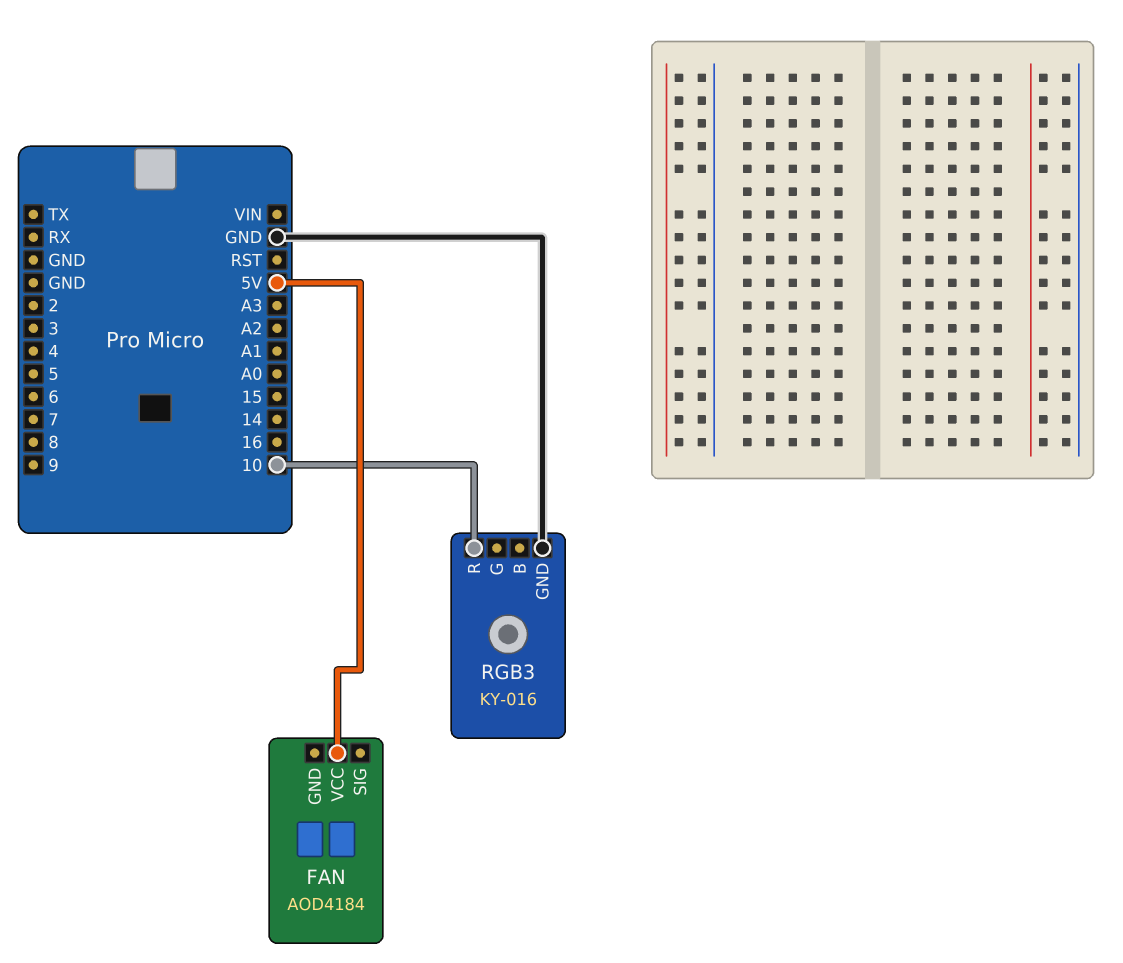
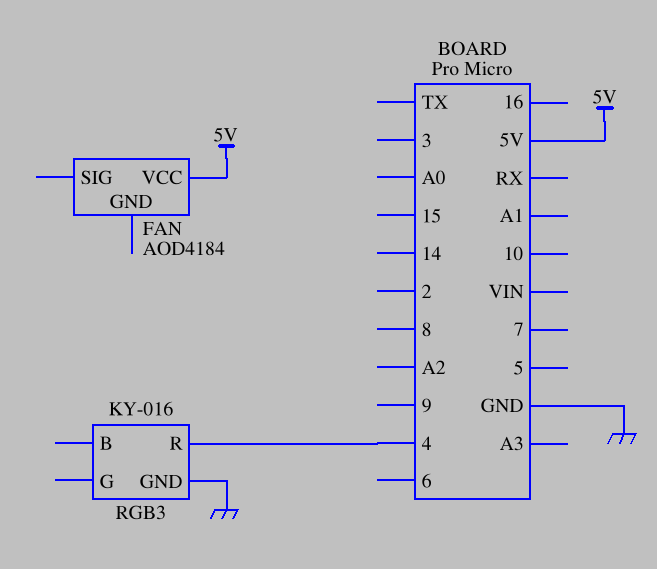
RGB3 pin R: 10 -> 4

